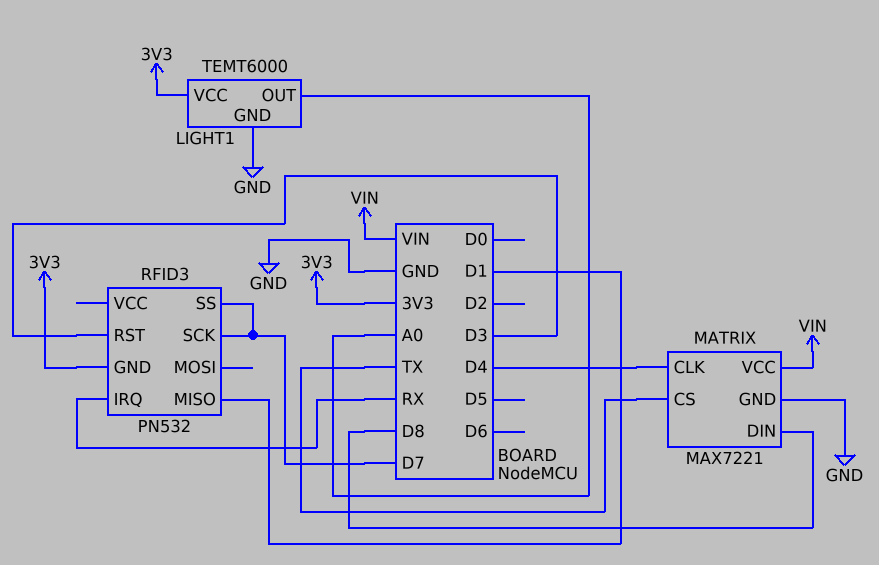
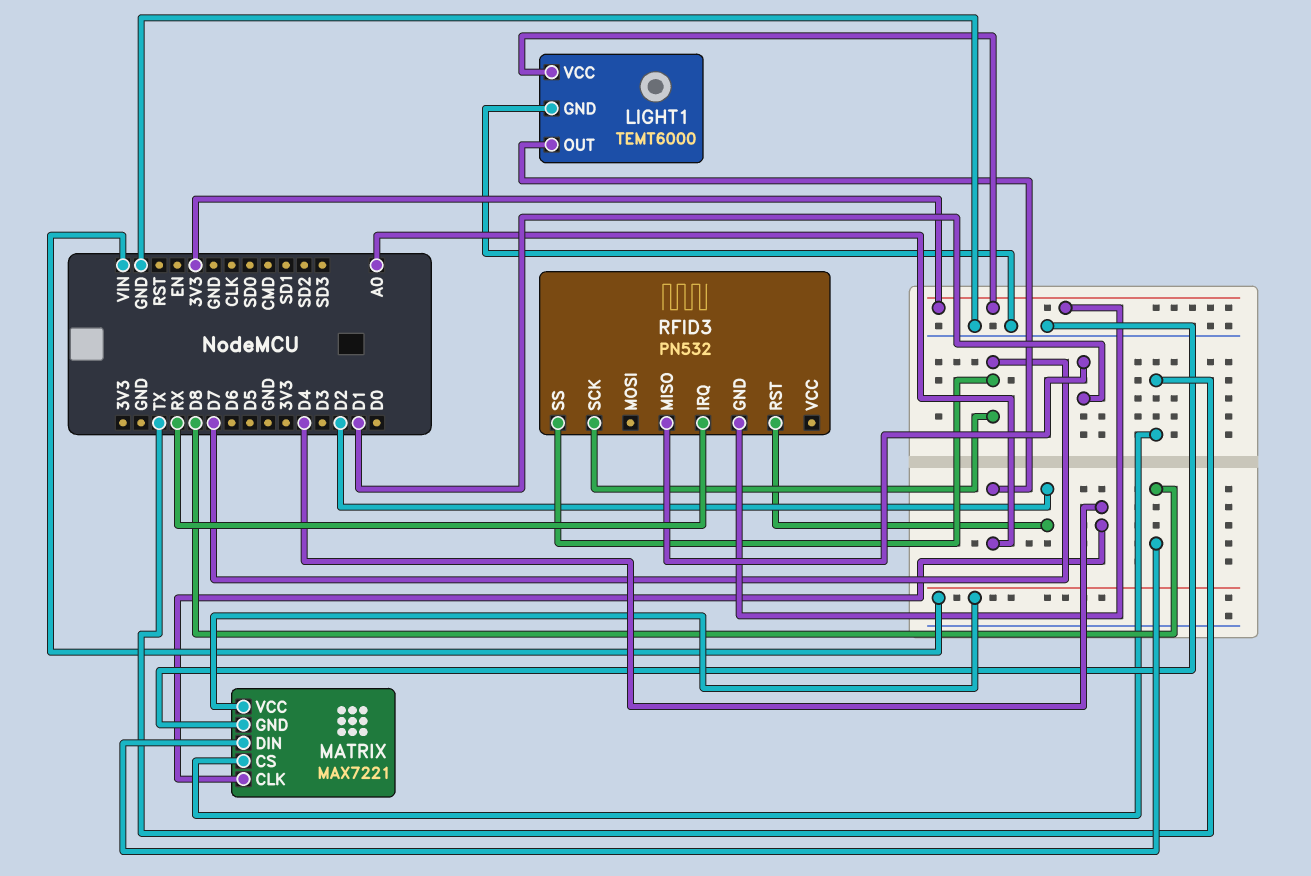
RFID3 pin RST: D3 -> D2

